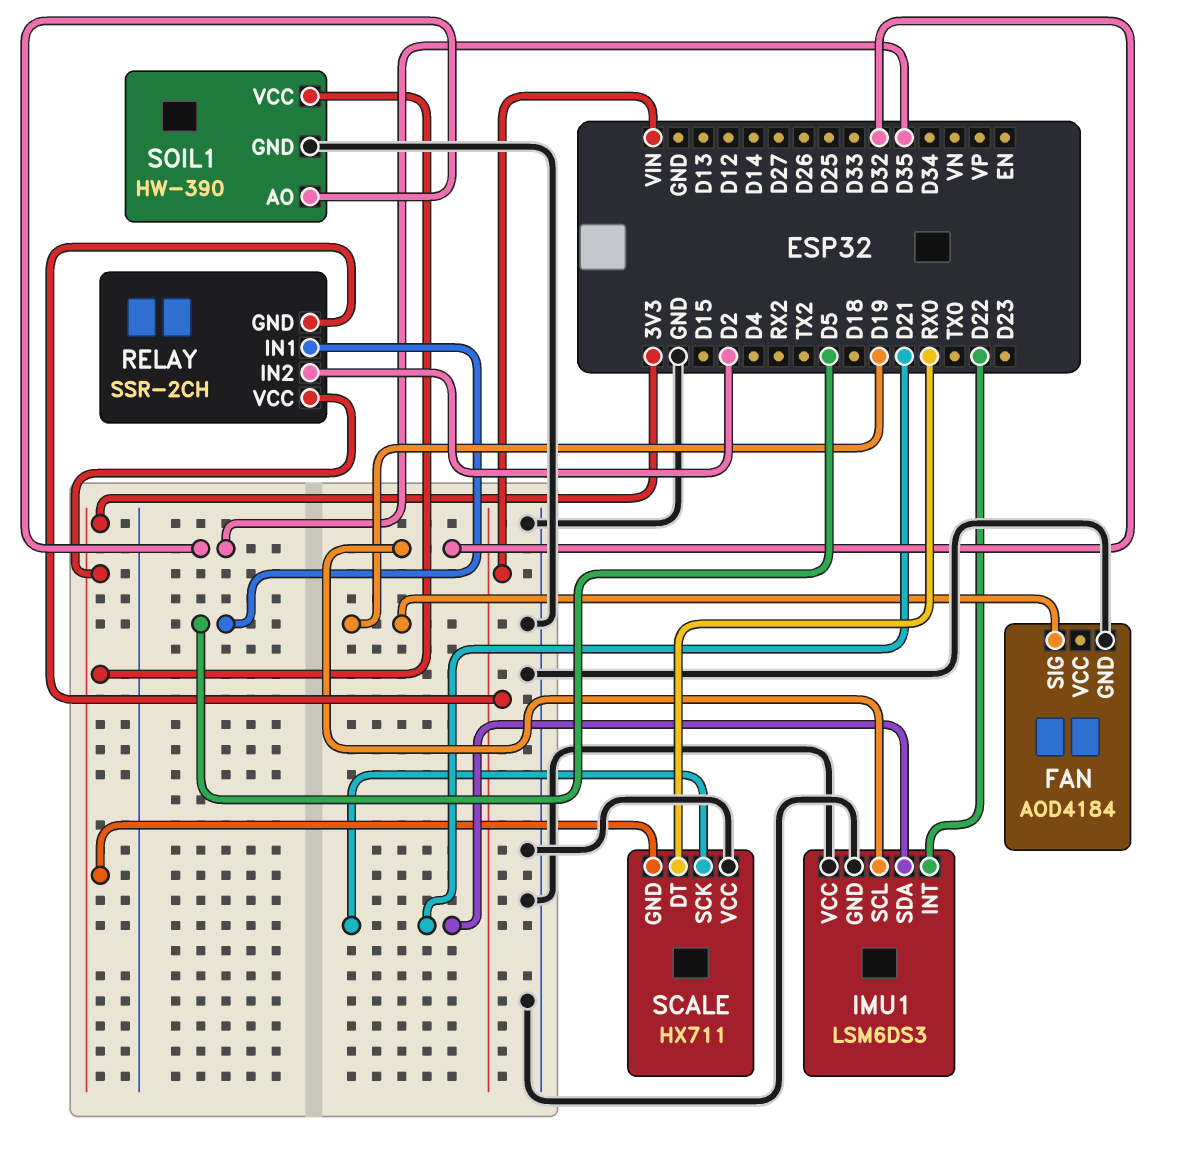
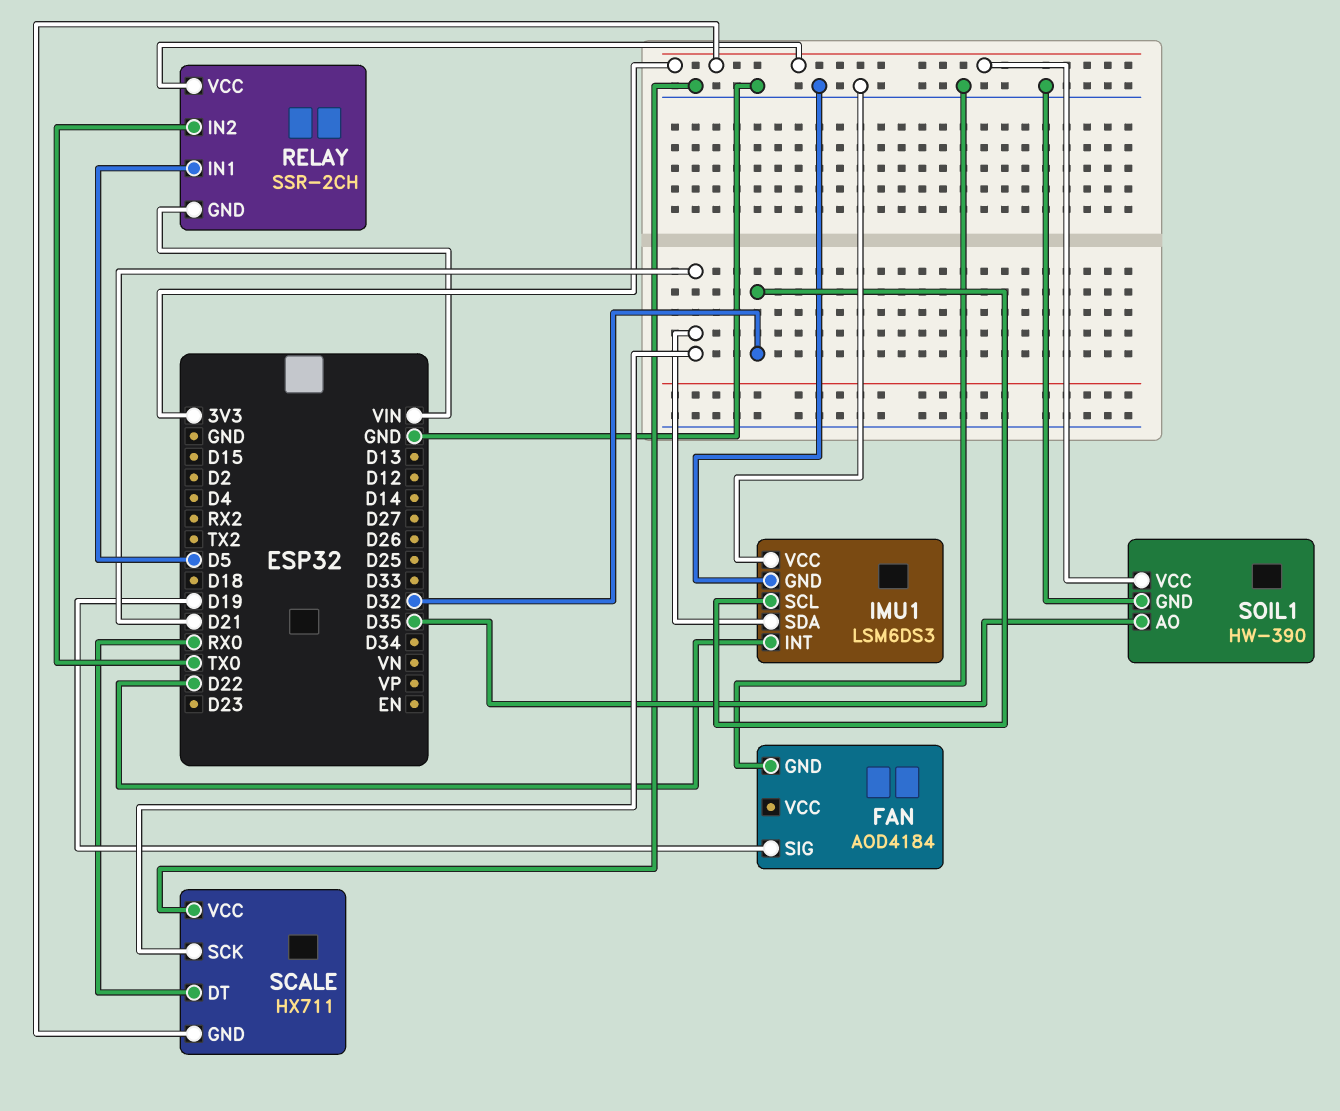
RELAY pin IN2: D2 -> TX0

